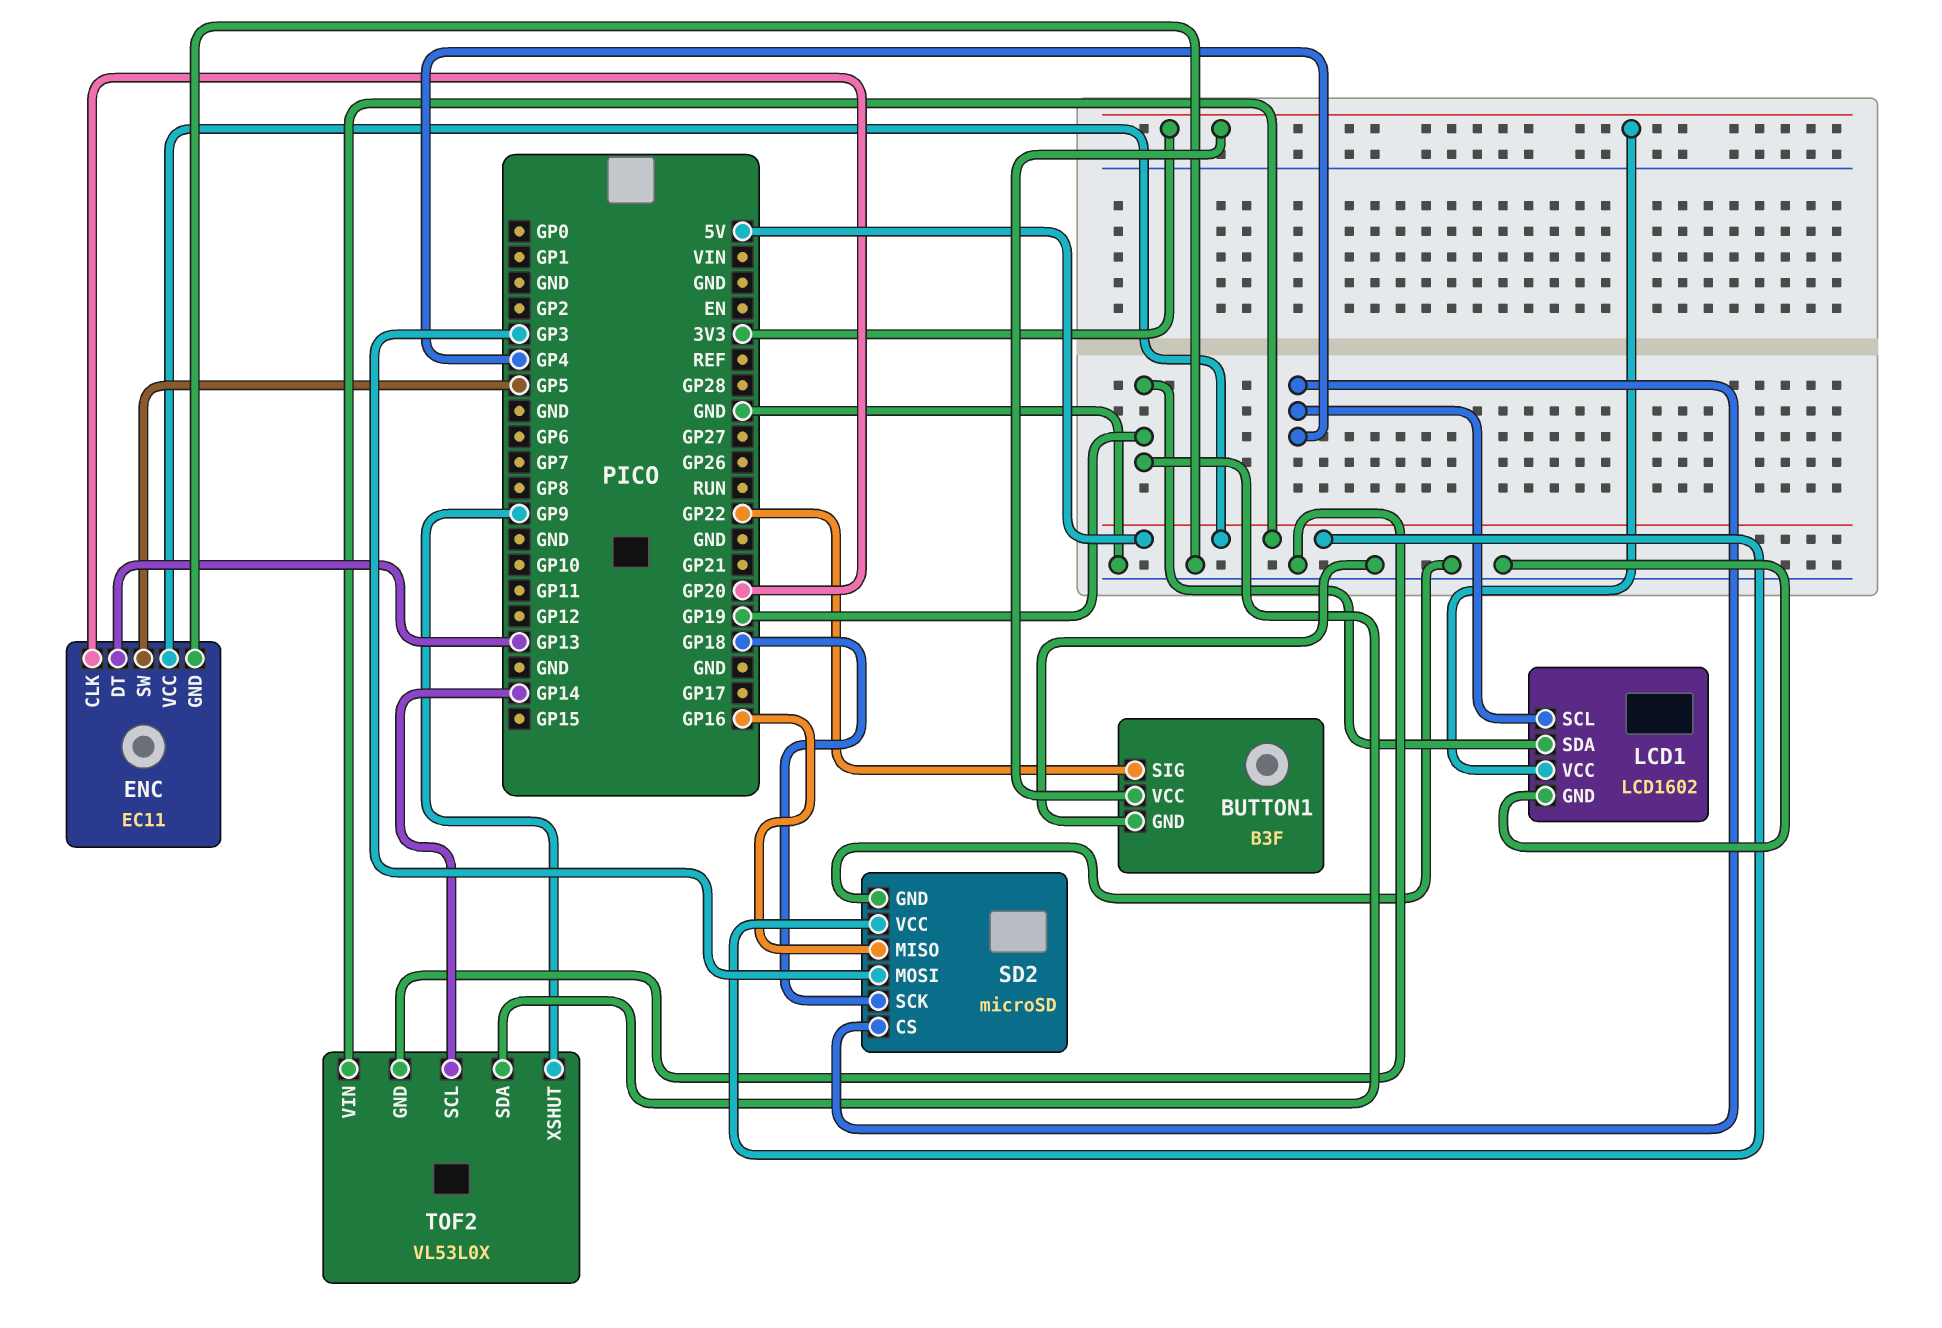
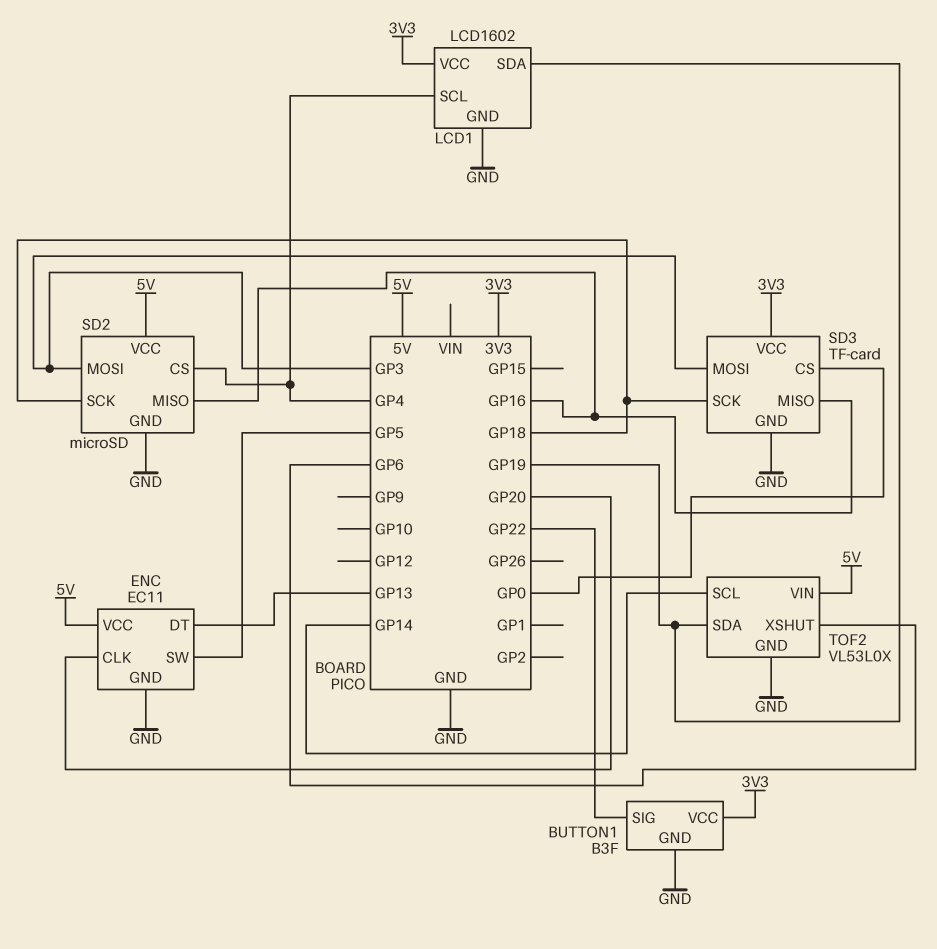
SD3: none -> TF-card
SD3 pin CS: none -> GP0
SD3 pin GND: none -> GND
SD3 pin MISO: none -> GP16
SD3 pin MOSI: none -> GP3
SD3 pin SCK: none -> GP18
SD3 pin VCC: none -> 3V3
TOF2 pin XSHUT: GP9 -> GP6

